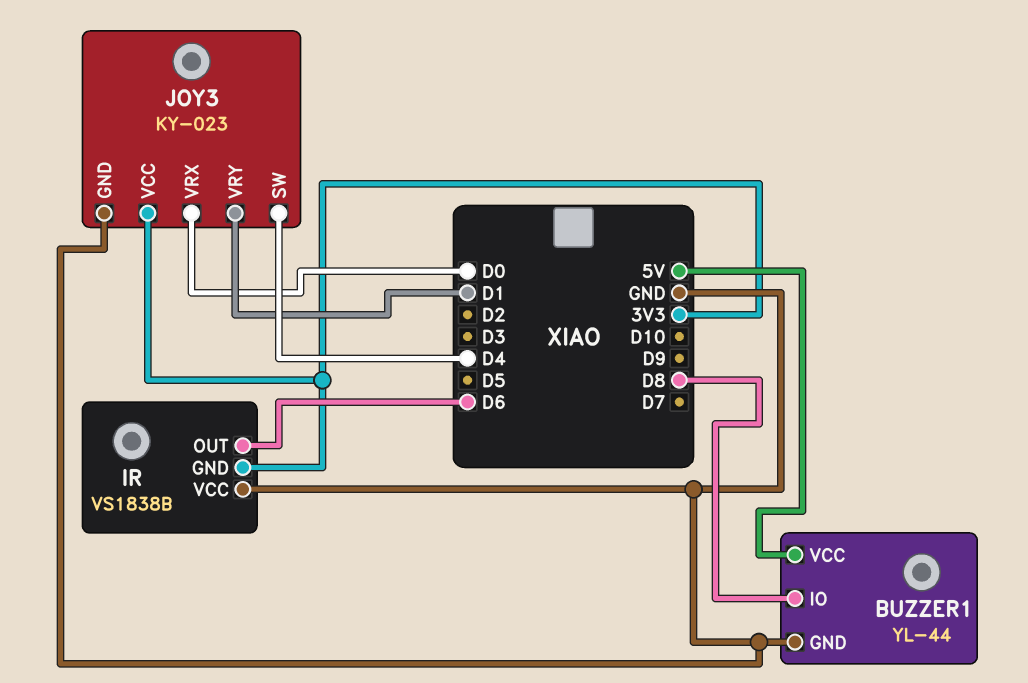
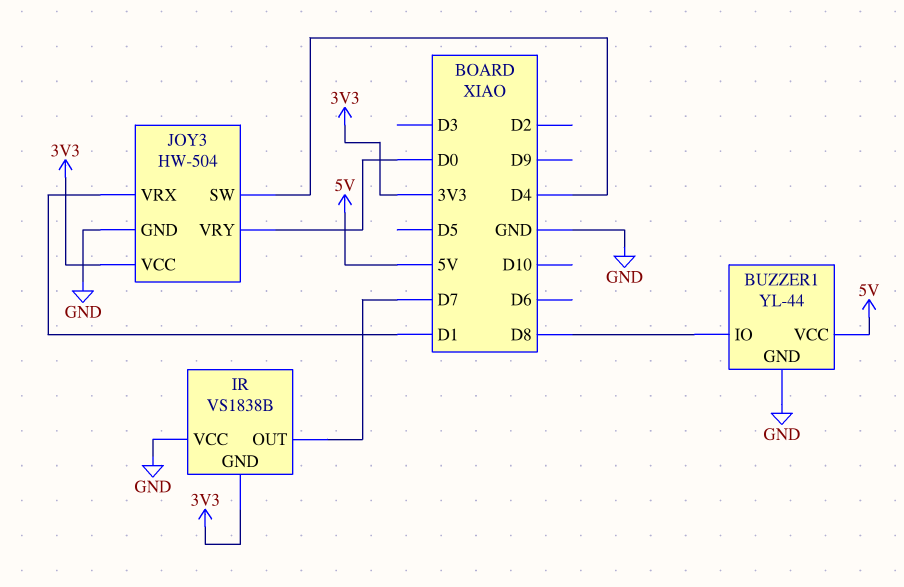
IR pin OUT: D6 -> D7
JOY3: KY-023 -> HW-504
JOY3 pin VRX: D0 -> D1
JOY3 pin VRY: D1 -> D0

